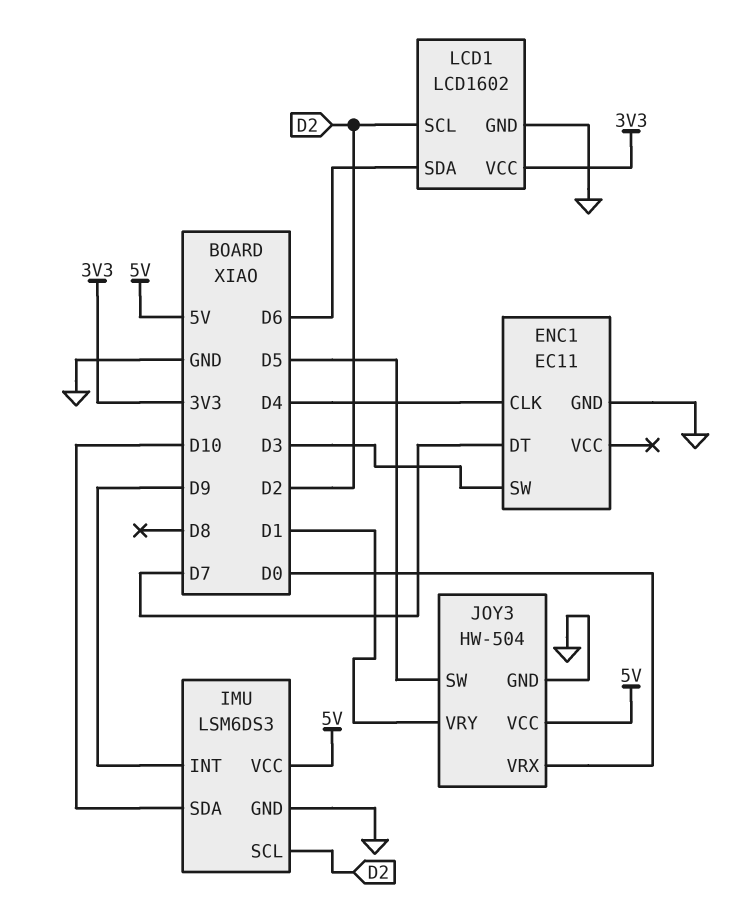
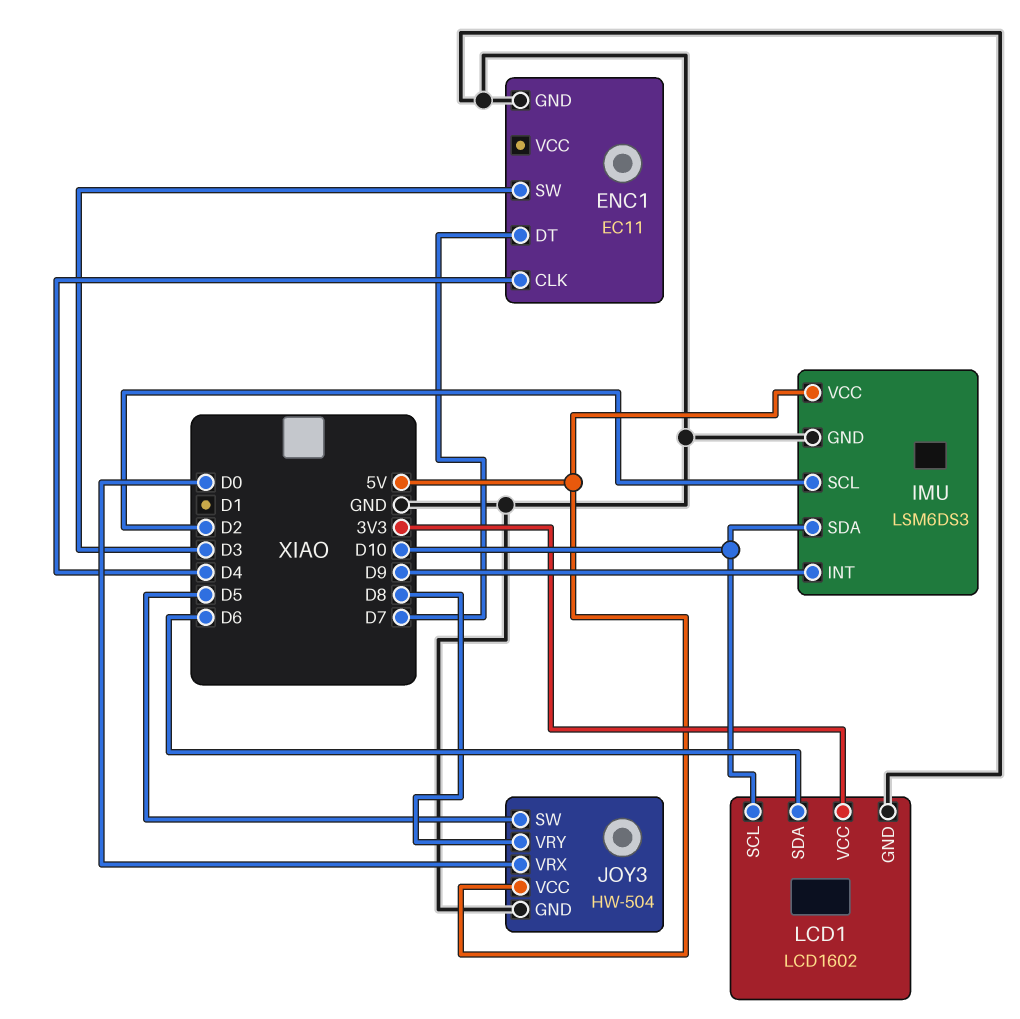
JOY3 pin VRY: D1 -> D8
LCD1 pin SCL: D2 -> D10

